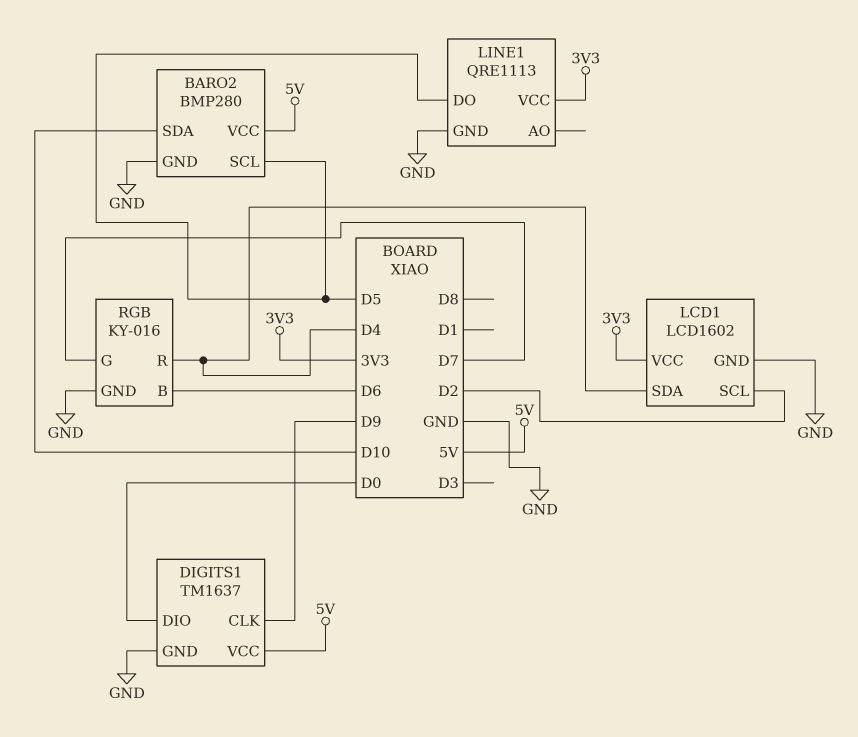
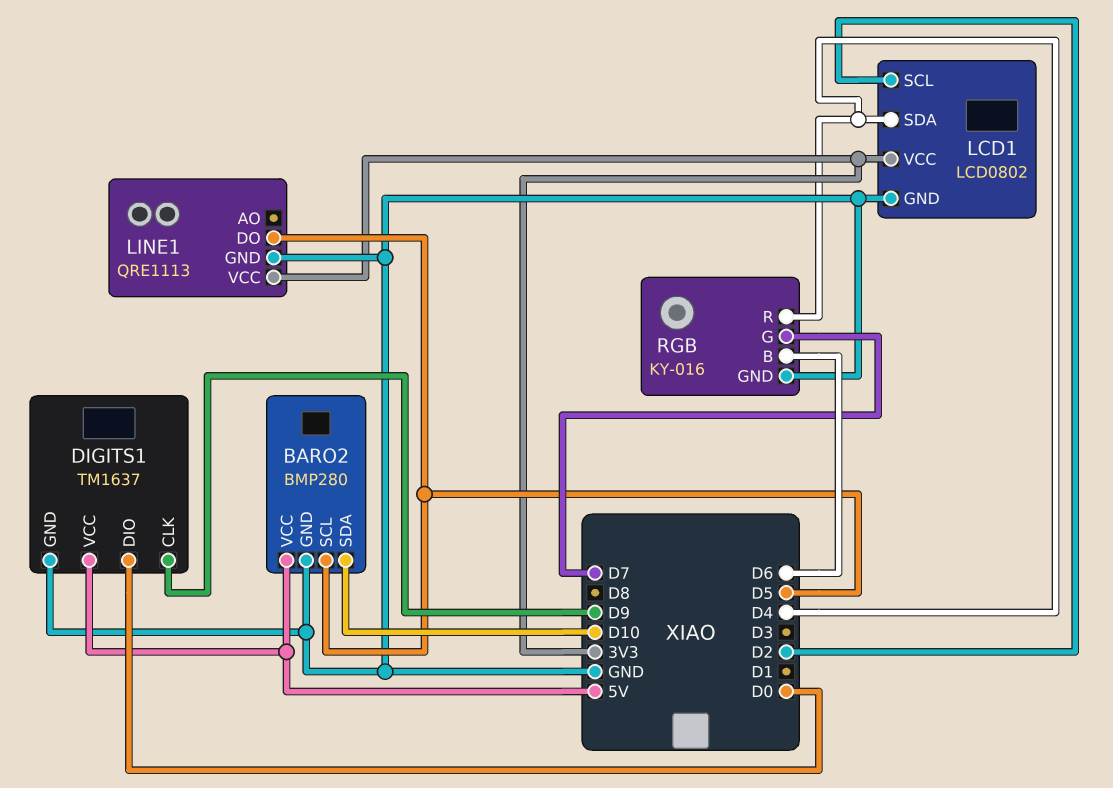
LCD1: LCD1602 -> LCD0802

